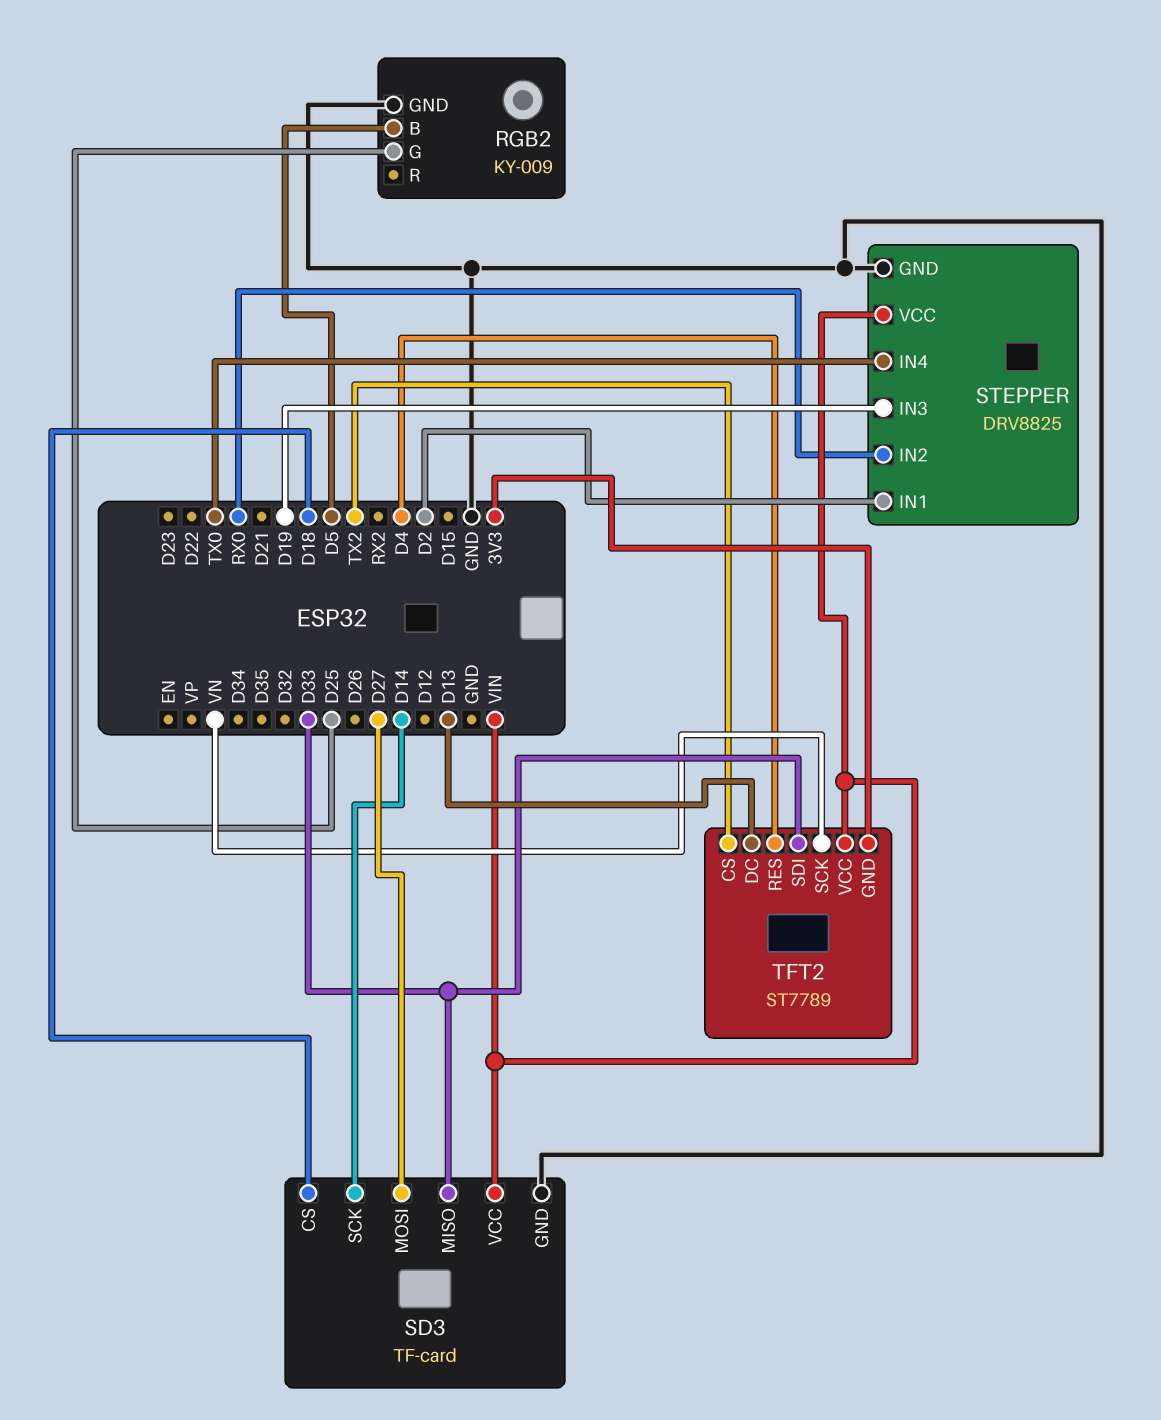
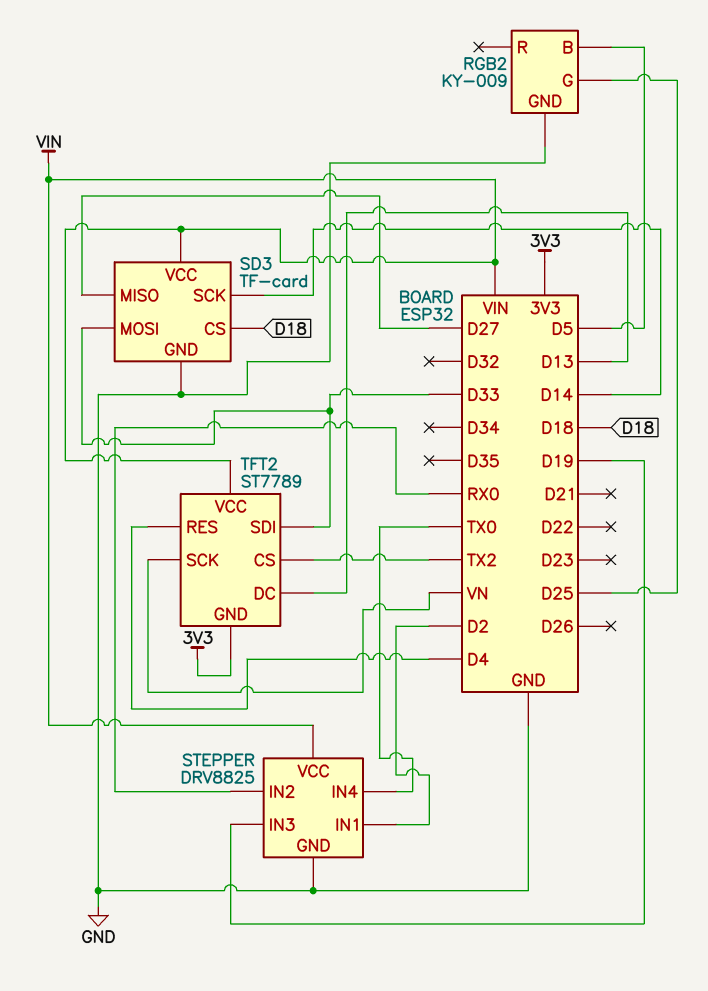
SD3 pin MISO: D33 -> D27
SD3 pin MOSI: D27 -> D33

